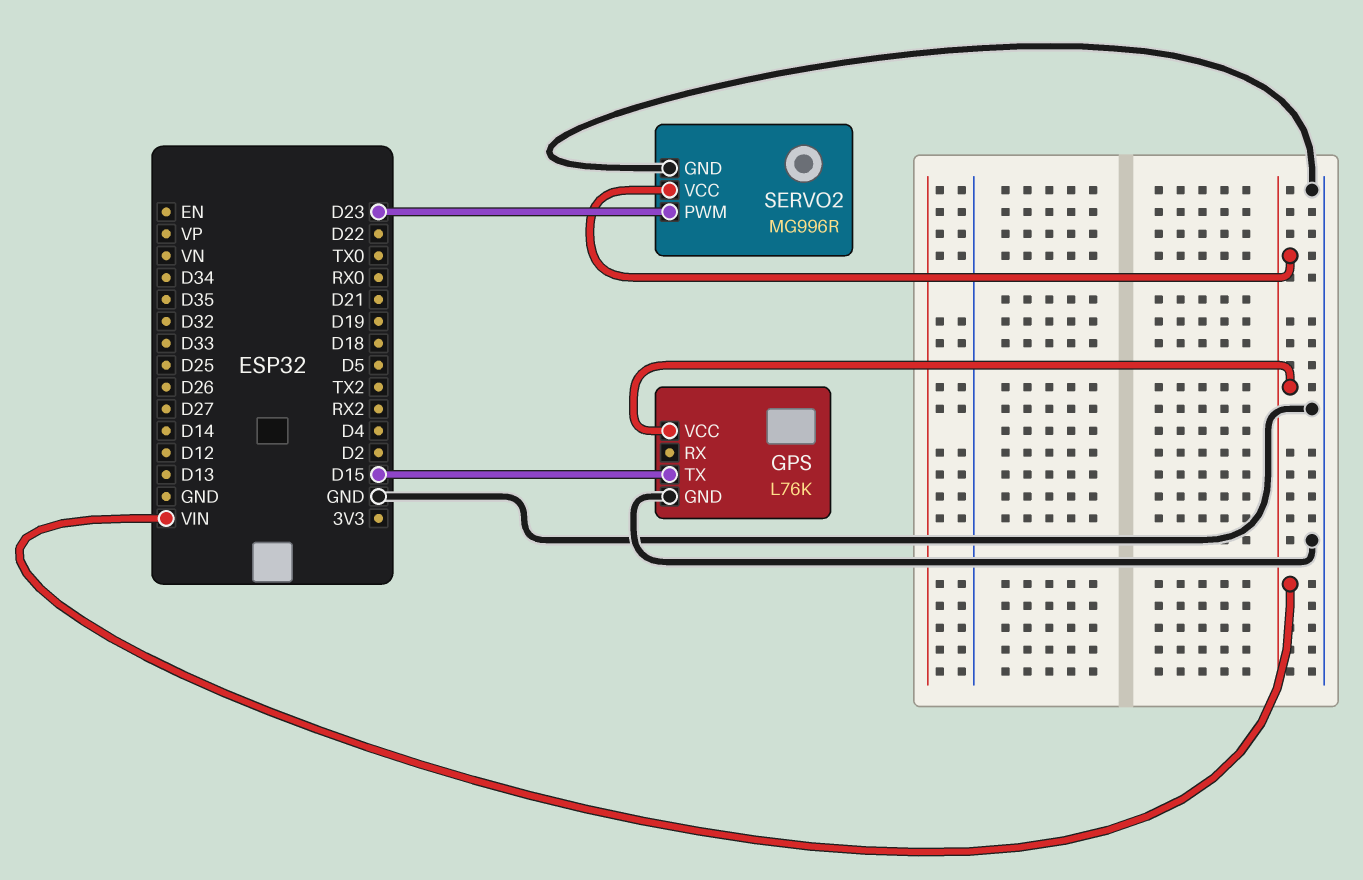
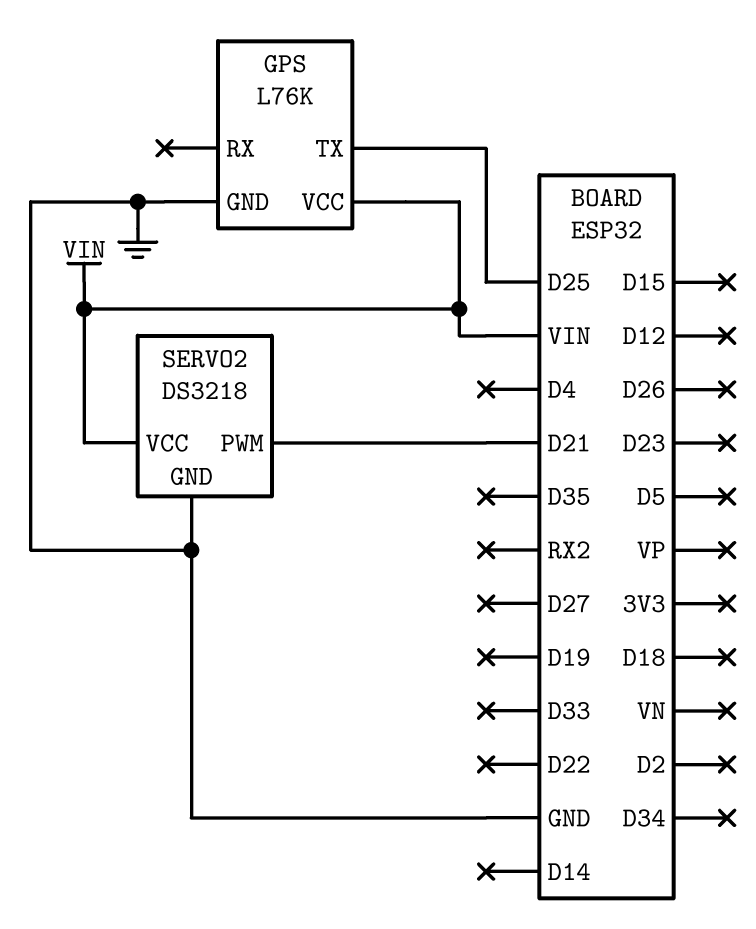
GPS pin TX: D15 -> D25
SERVO2: MG996R -> DS3218
SERVO2 pin PWM: D23 -> D21

